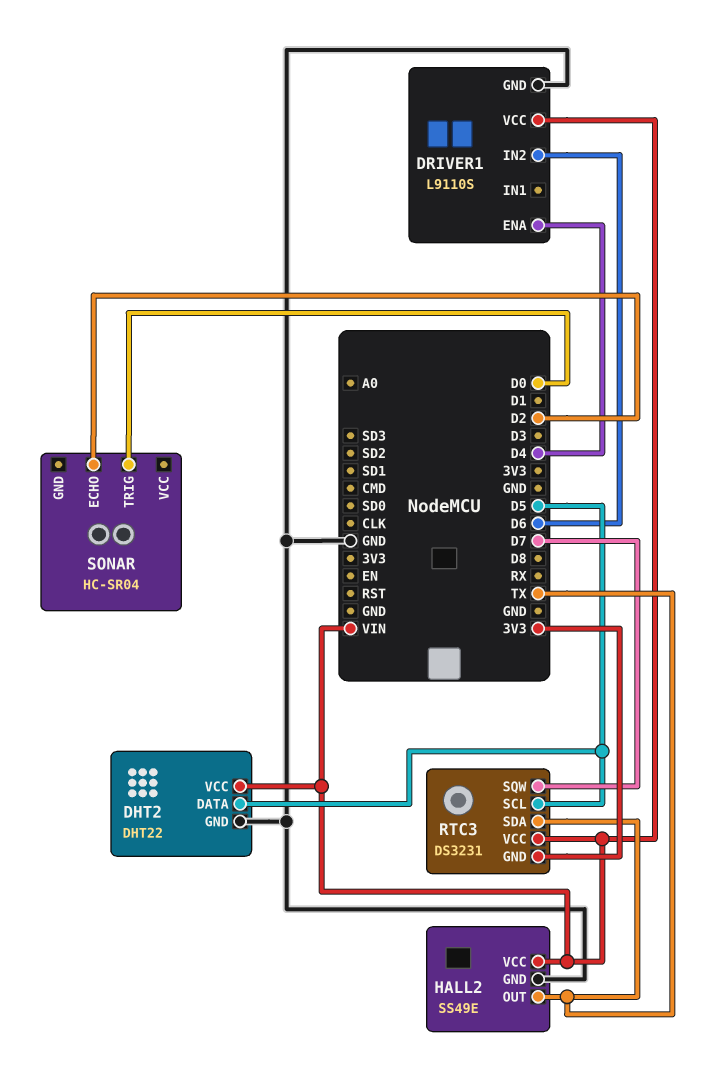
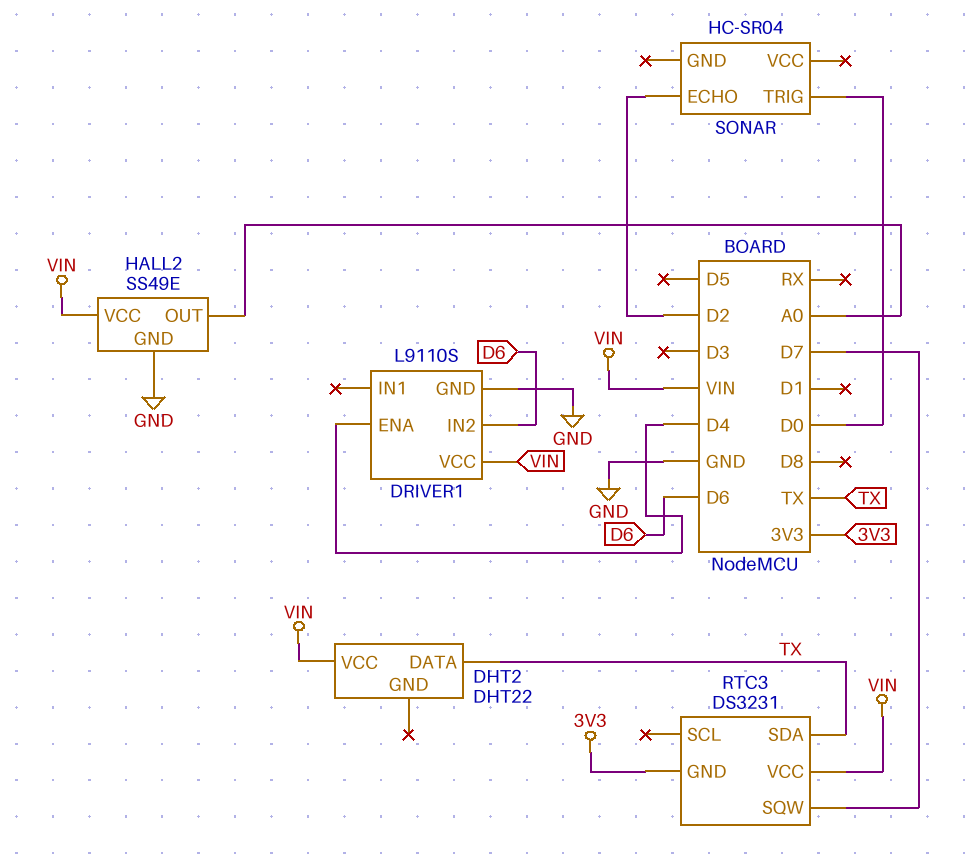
DHT2 pin DATA: D5 -> TX
DHT2 pin GND: GND -> none
HALL2 pin OUT: TX -> A0
RTC3 pin SCL: D5 -> none

